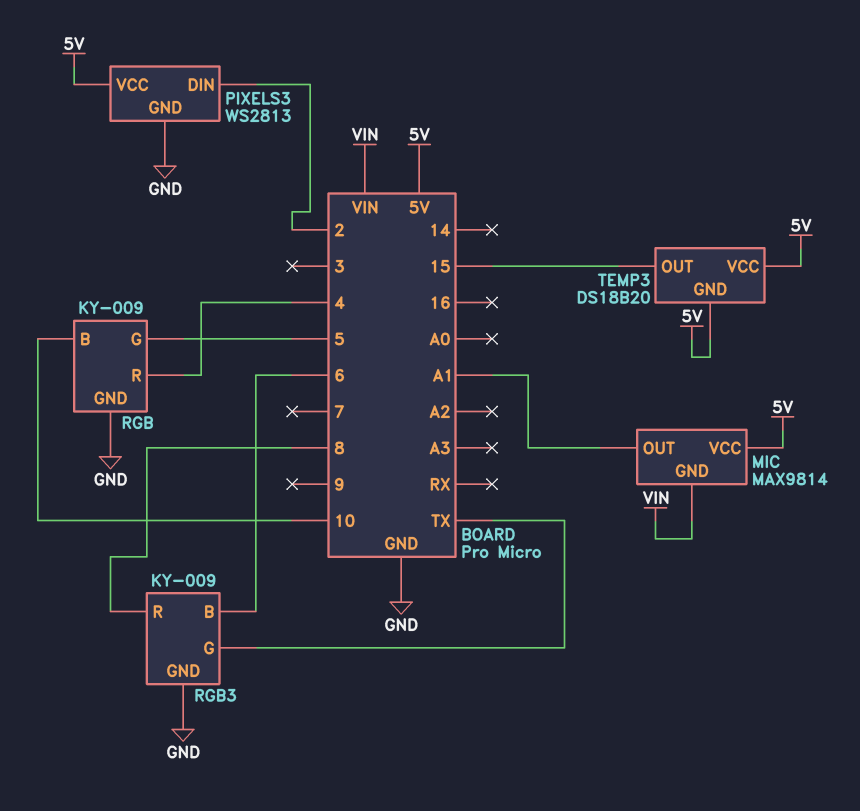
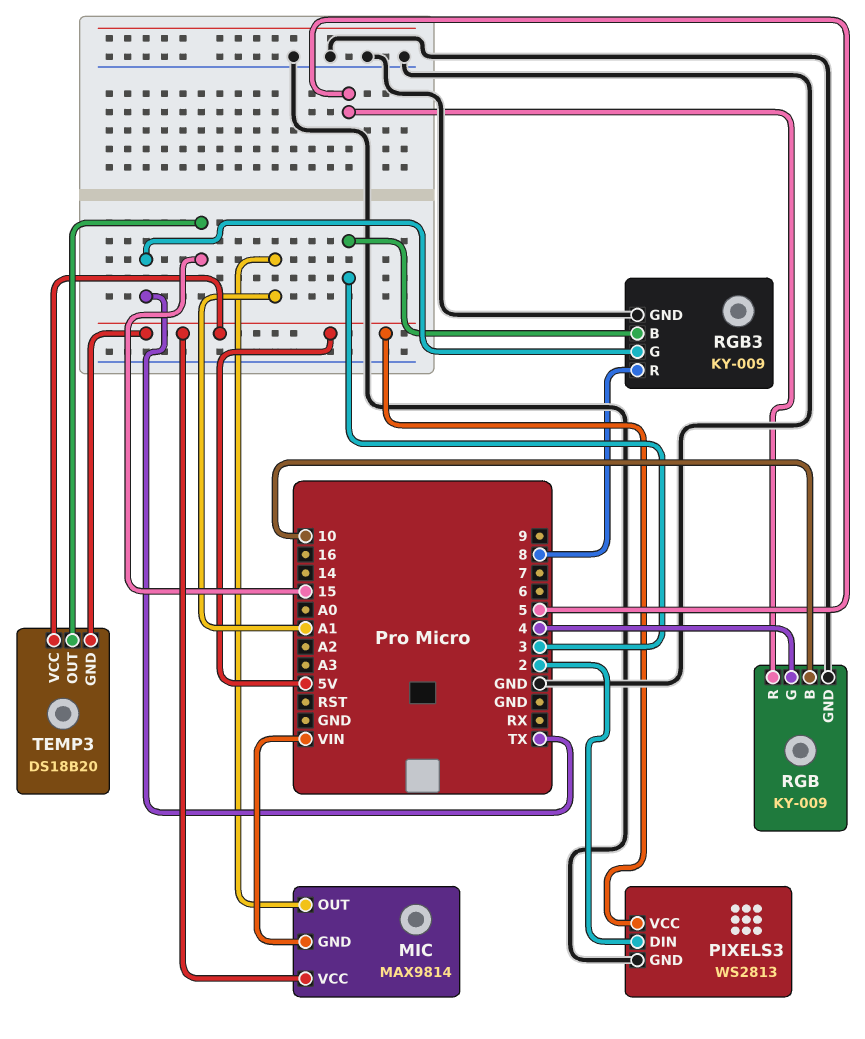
RGB pin G: 5 -> 4
RGB pin R: 4 -> 5
RGB3 pin B: 6 -> 3

